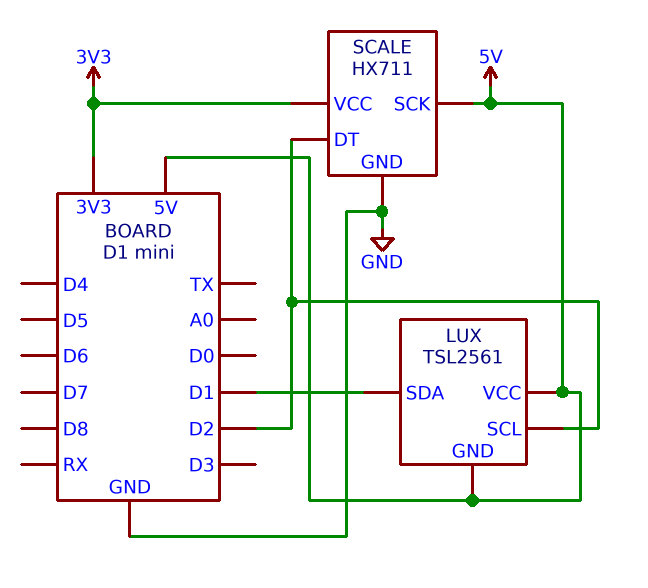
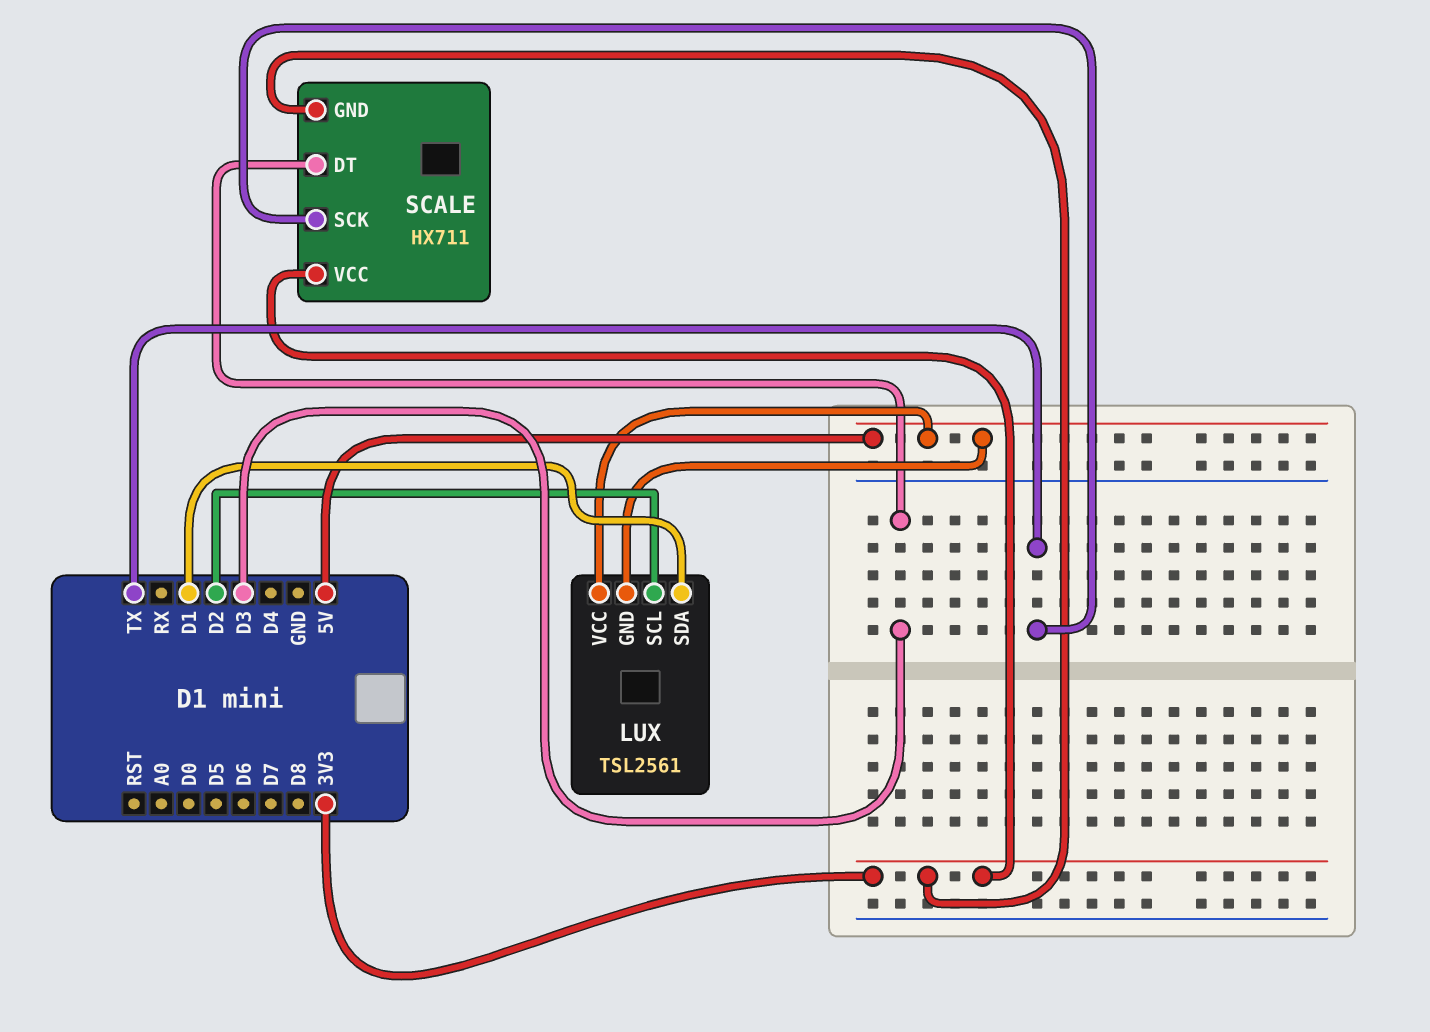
SCALE pin DT: D2 -> D3
SCALE pin GND: GND -> 3V3
SCALE pin SCK: 5V -> TX

